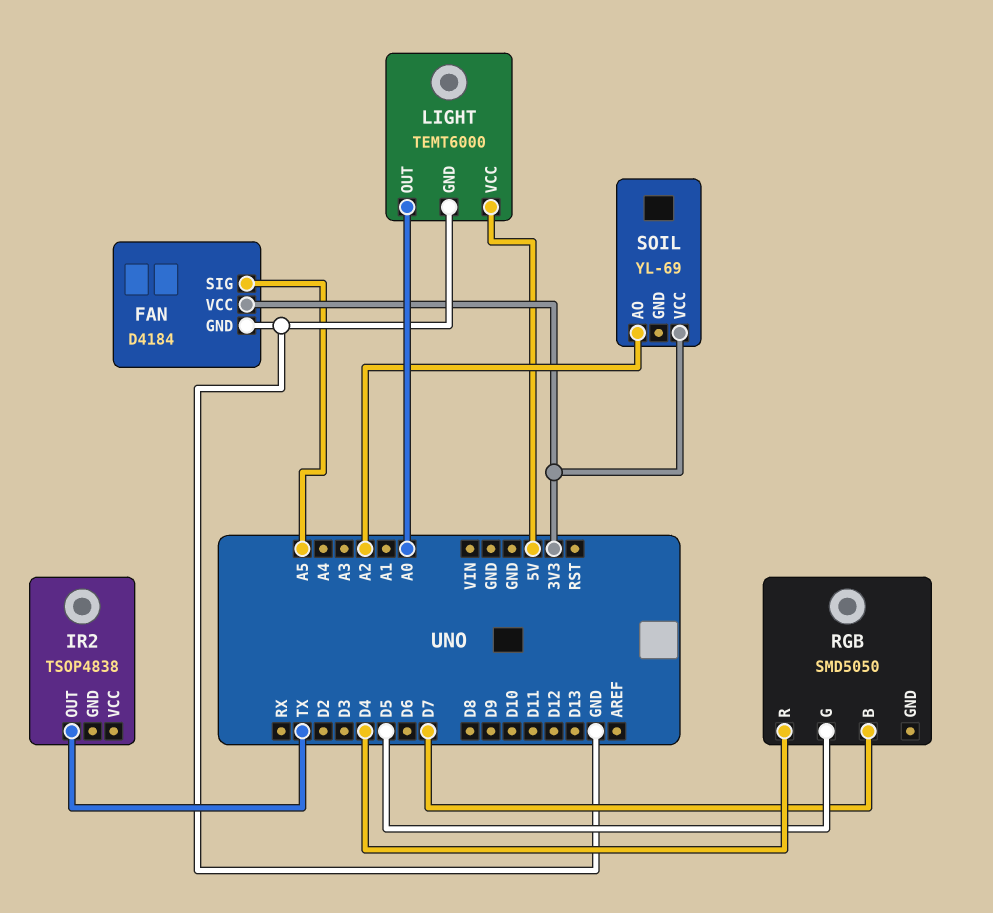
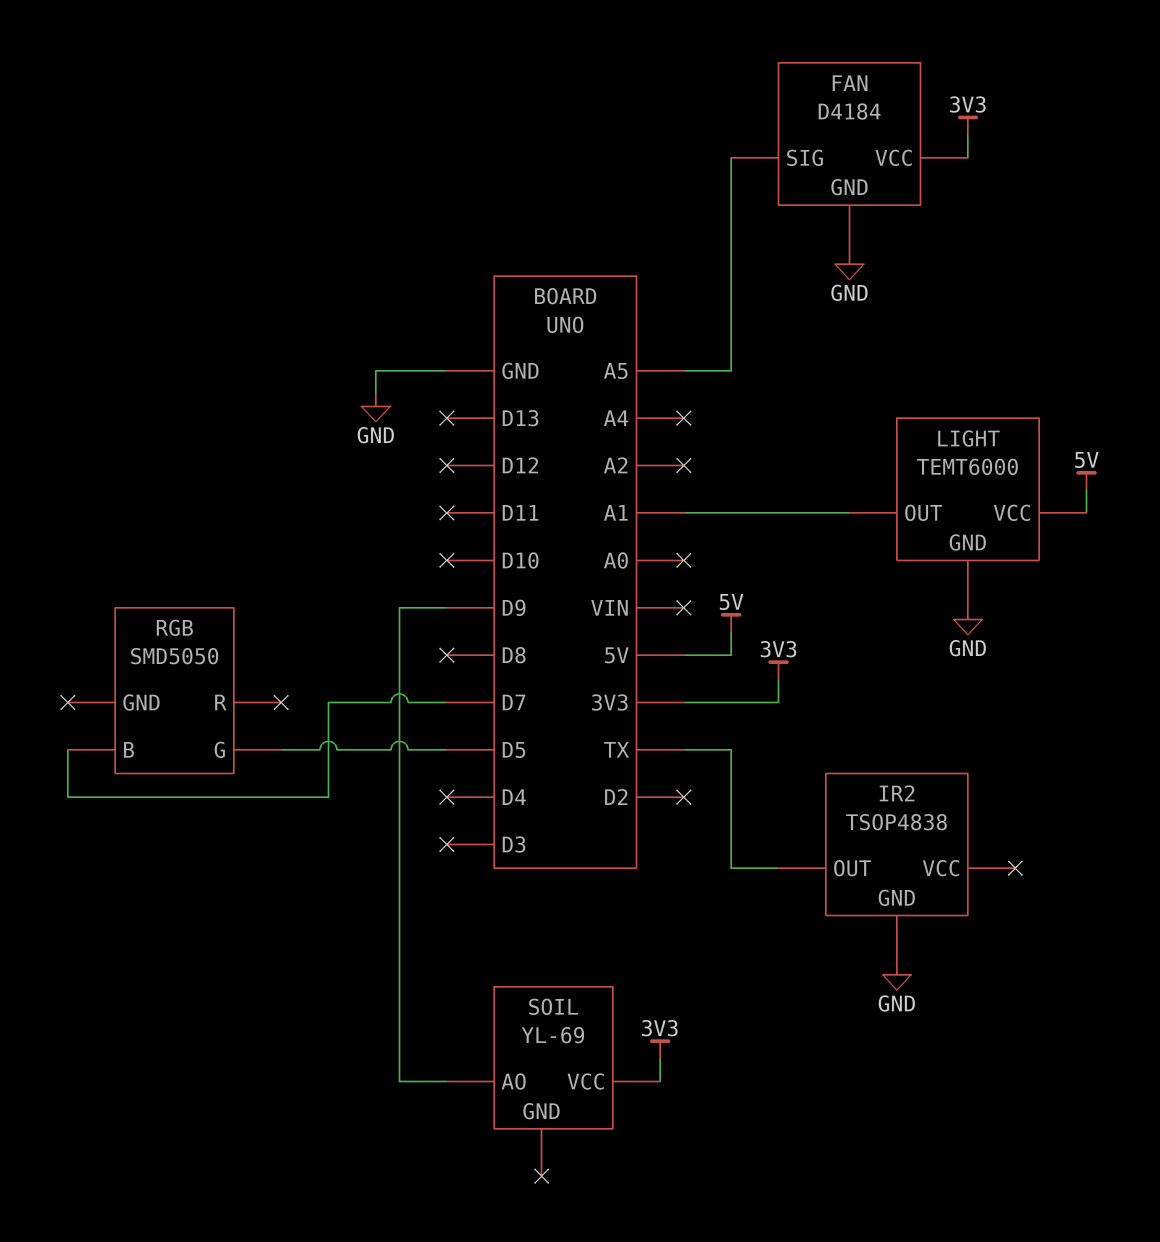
IR2 pin GND: none -> GND
LIGHT pin OUT: A0 -> A1
RGB pin R: D4 -> none
SOIL pin AO: A2 -> D9

